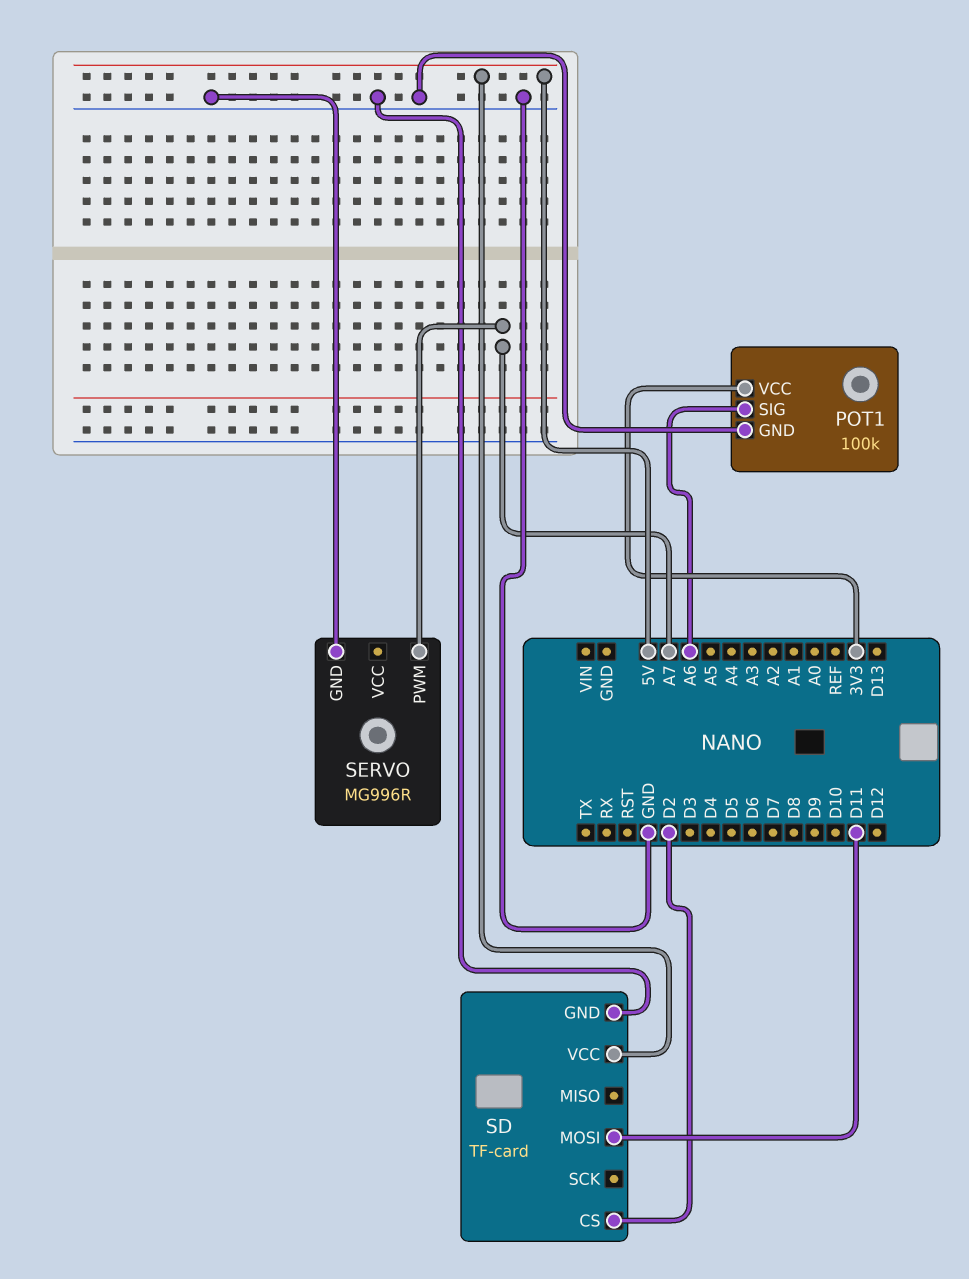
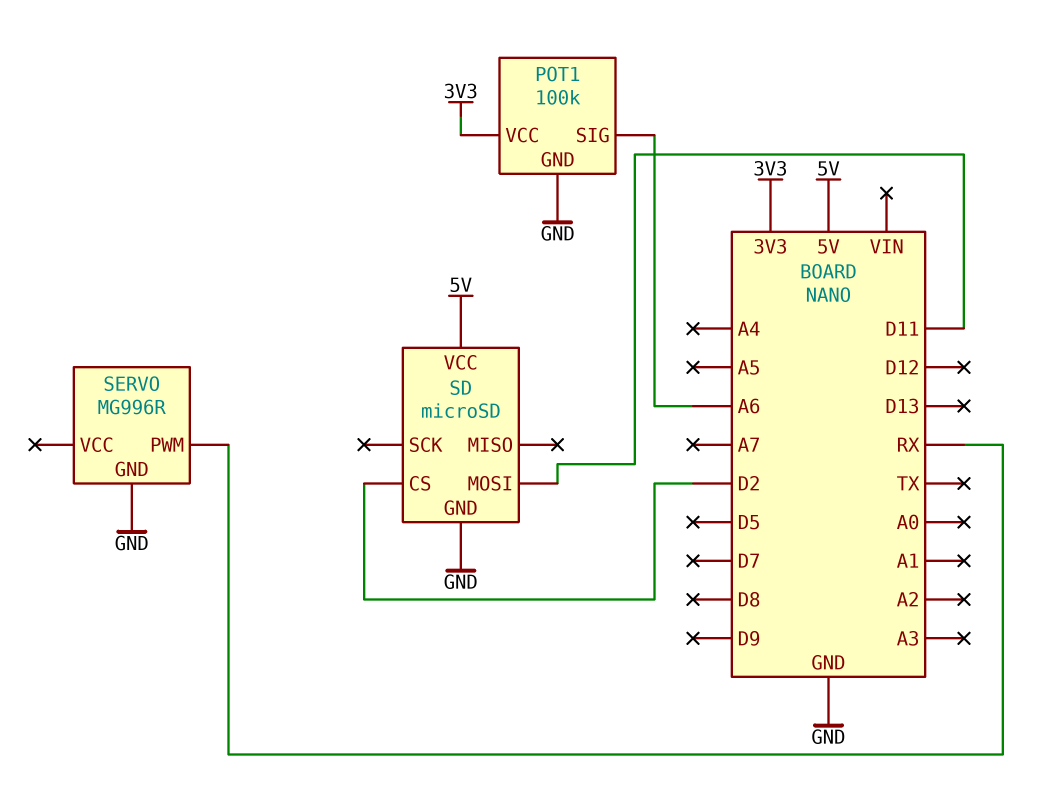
SD: TF-card -> microSD
SERVO pin PWM: A7 -> RX

